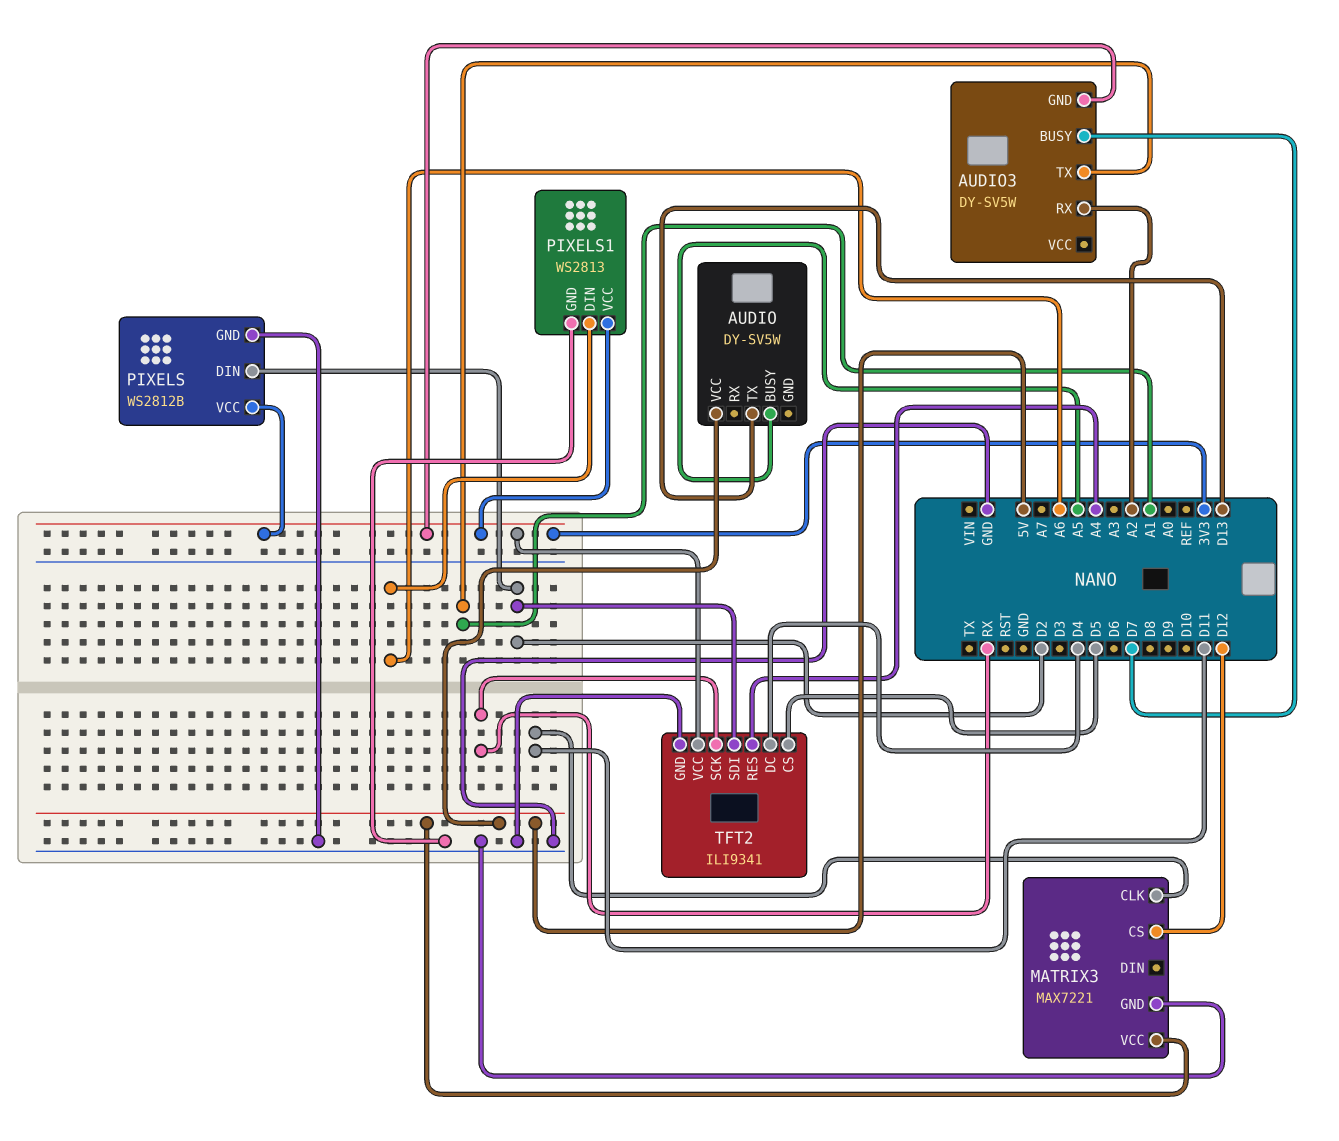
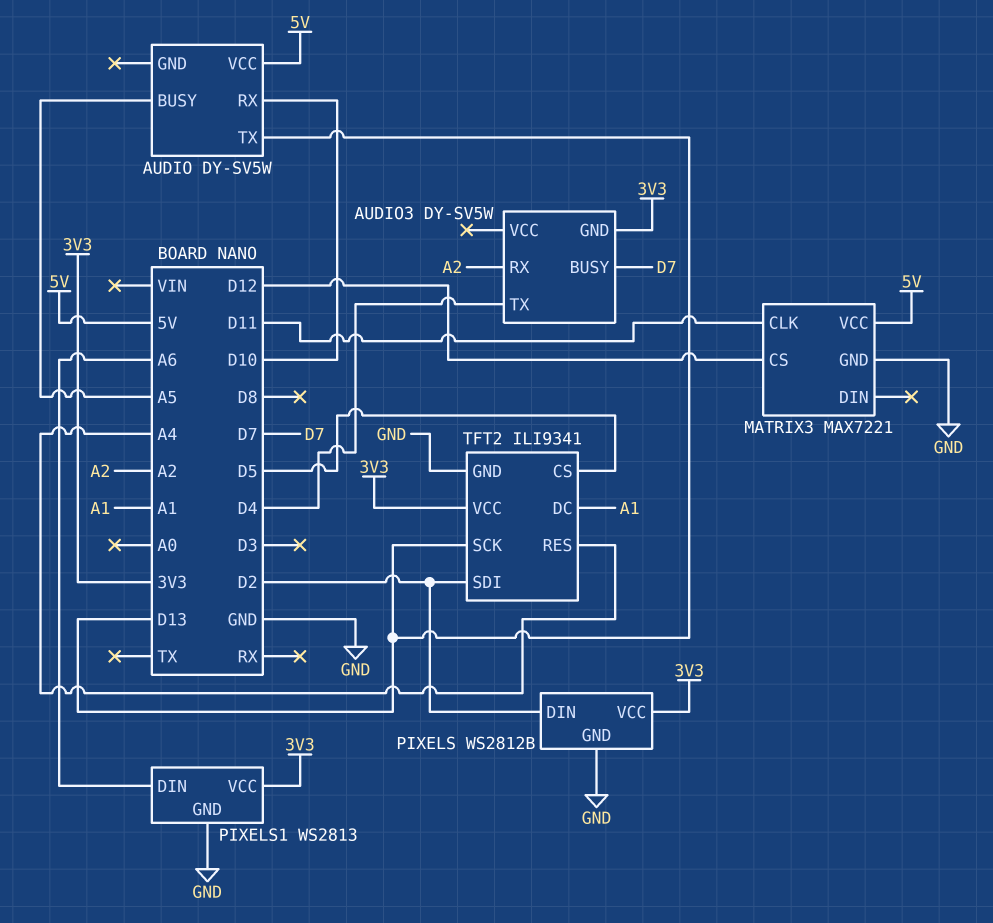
AUDIO pin RX: none -> D10
AUDIO3 pin TX: A1 -> D4
TFT2 pin DC: D4 -> A1
TFT2 pin SCK: RX -> D13

